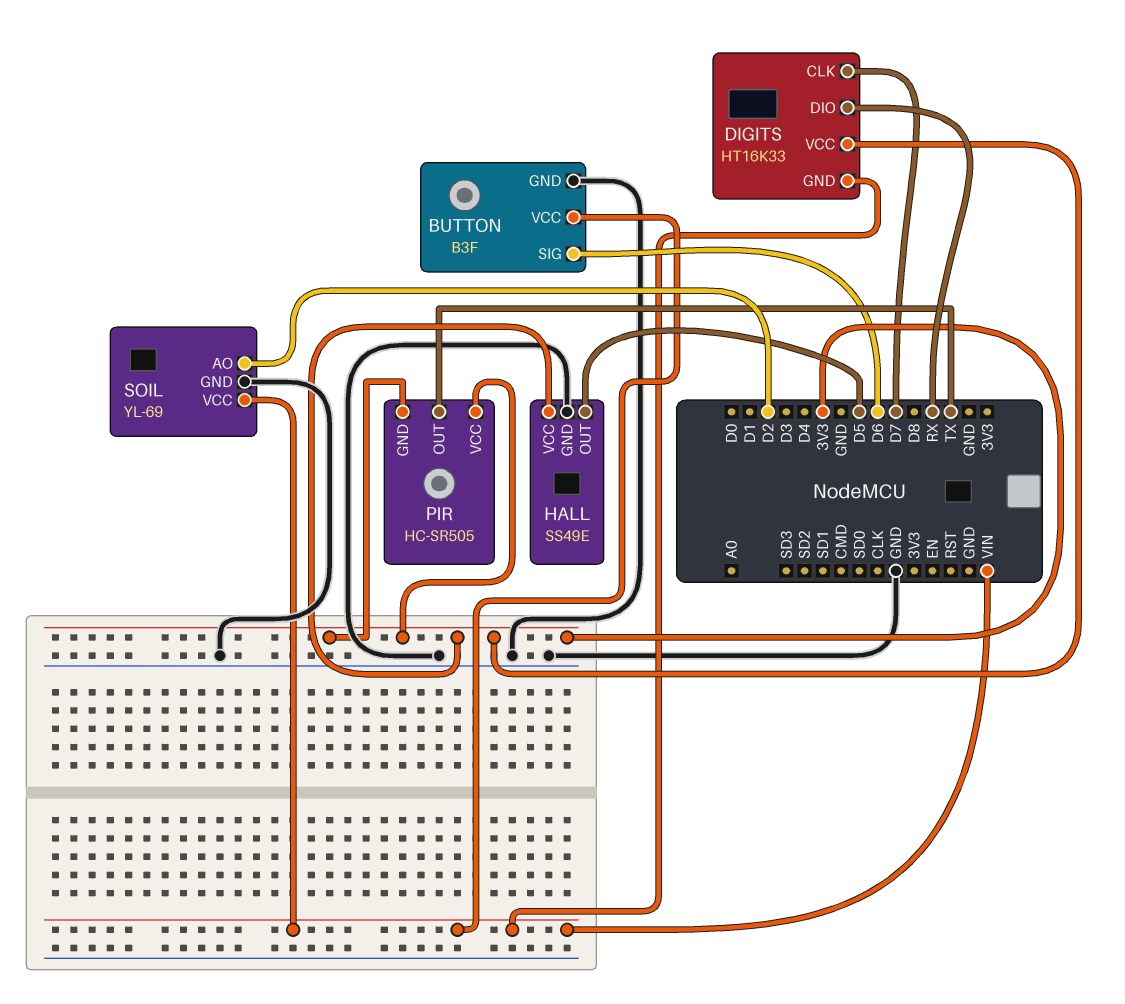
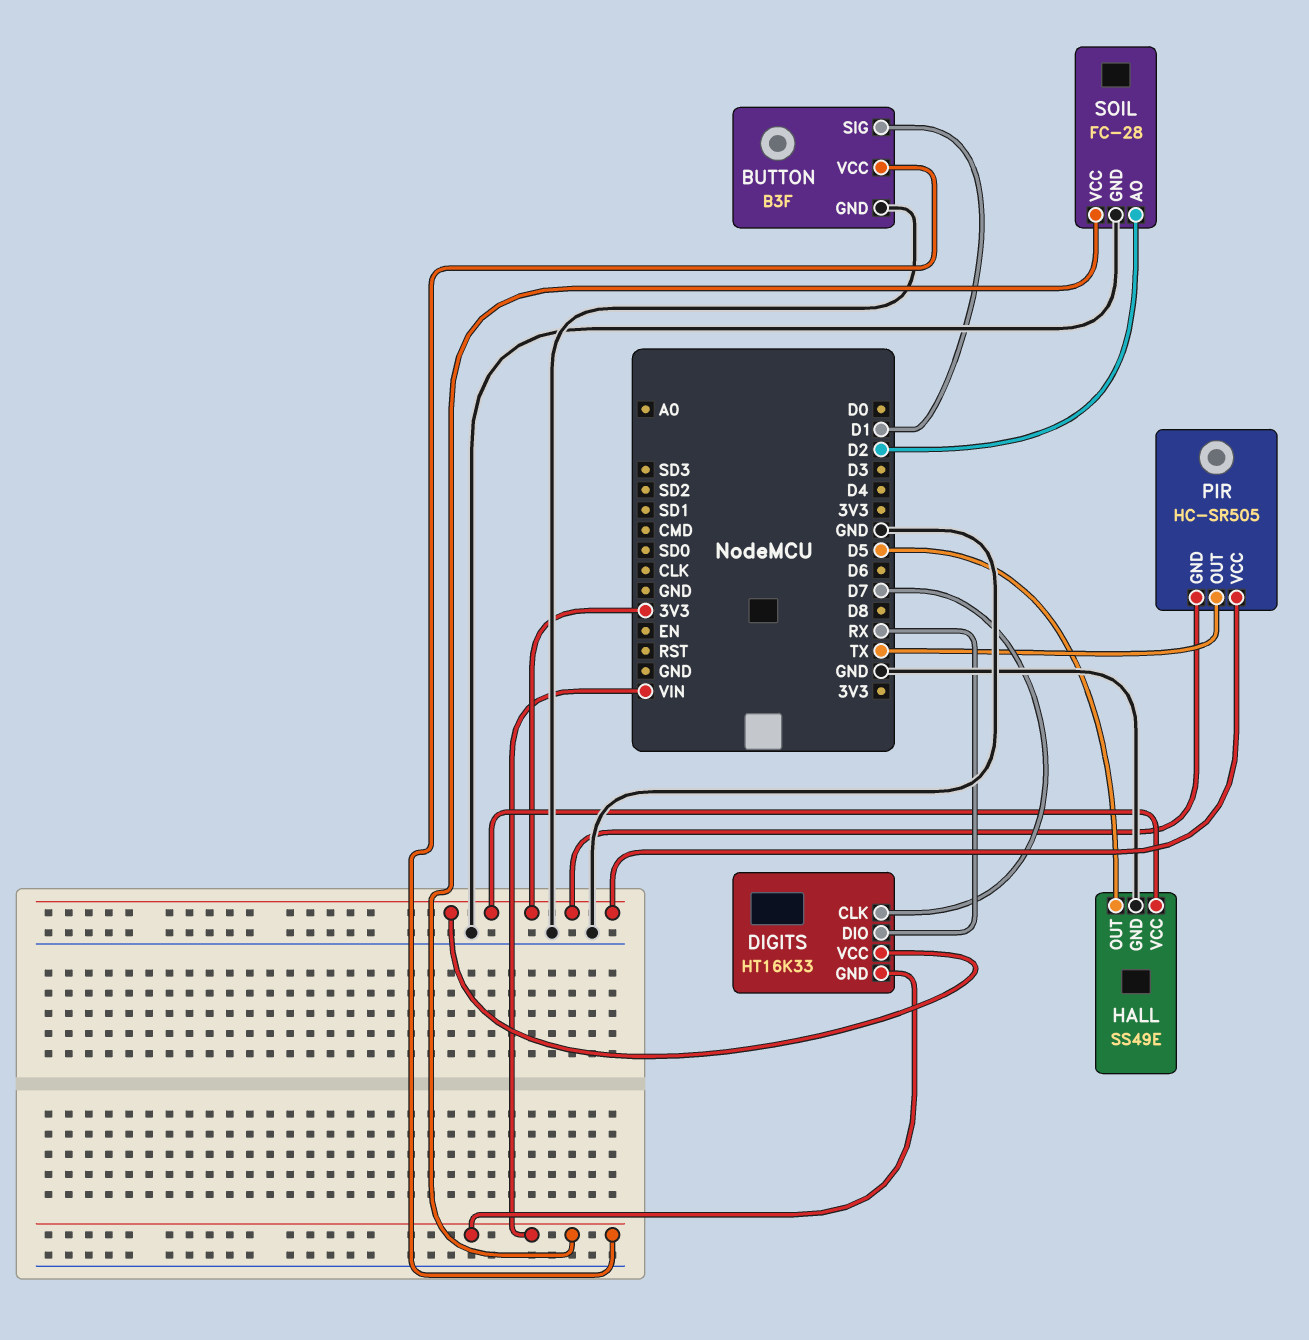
BUTTON pin SIG: D6 -> D1
SOIL: YL-69 -> FC-28

